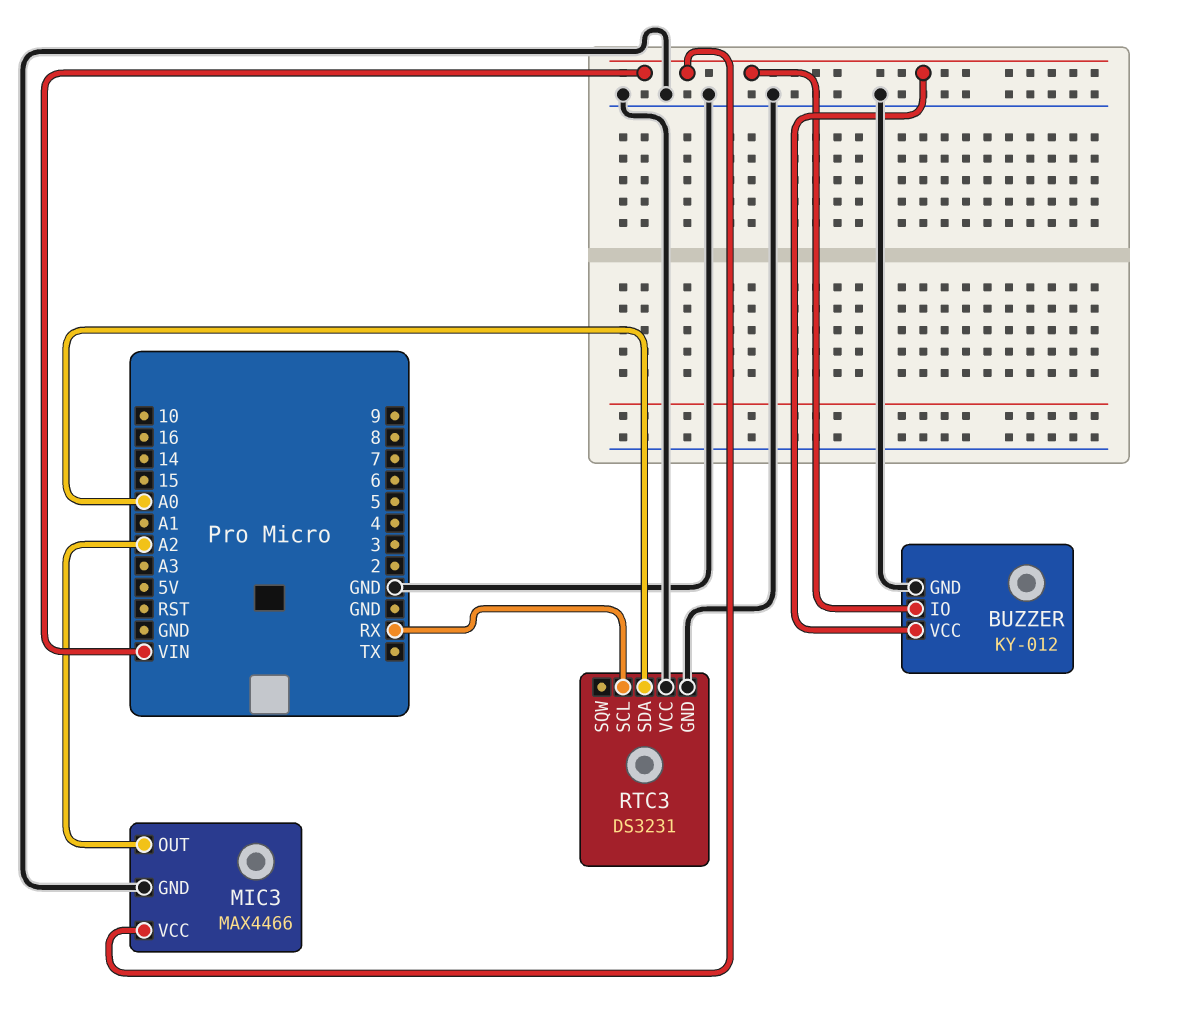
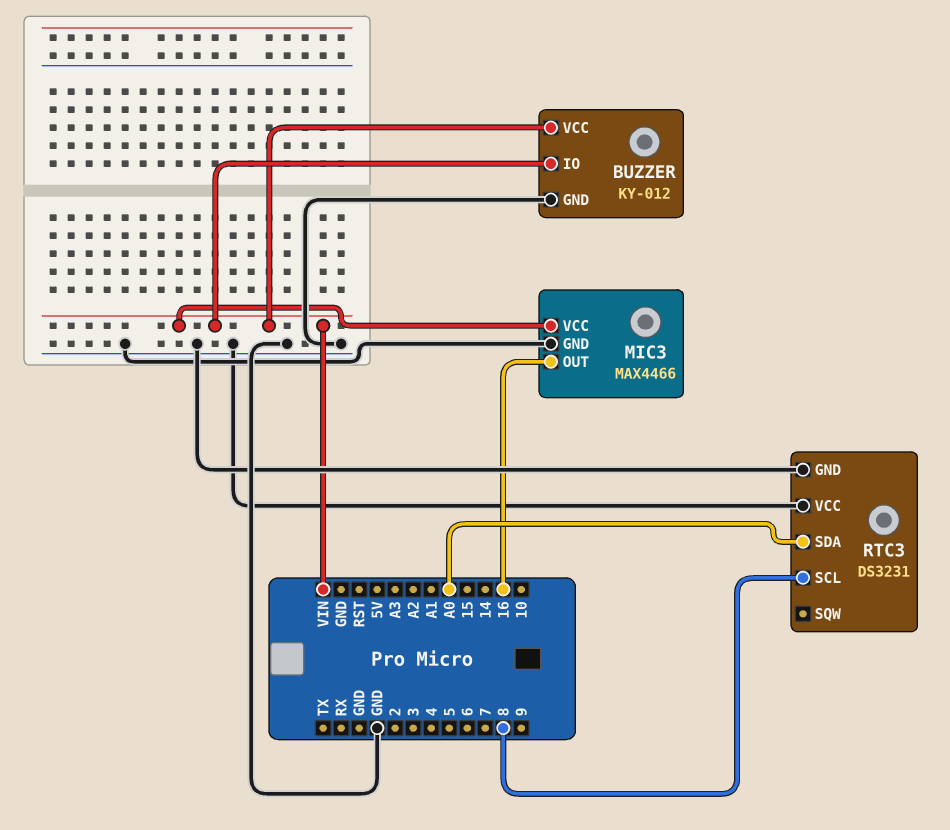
MIC3 pin OUT: A2 -> 16
RTC3 pin SCL: RX -> 8

